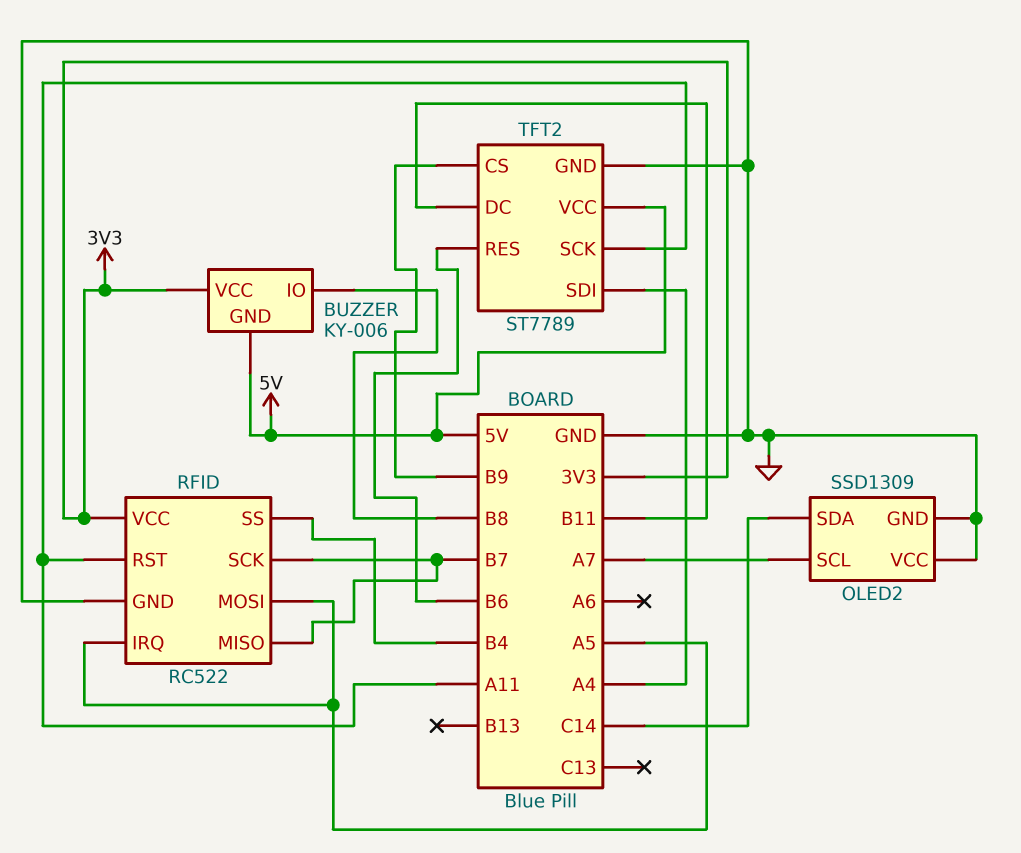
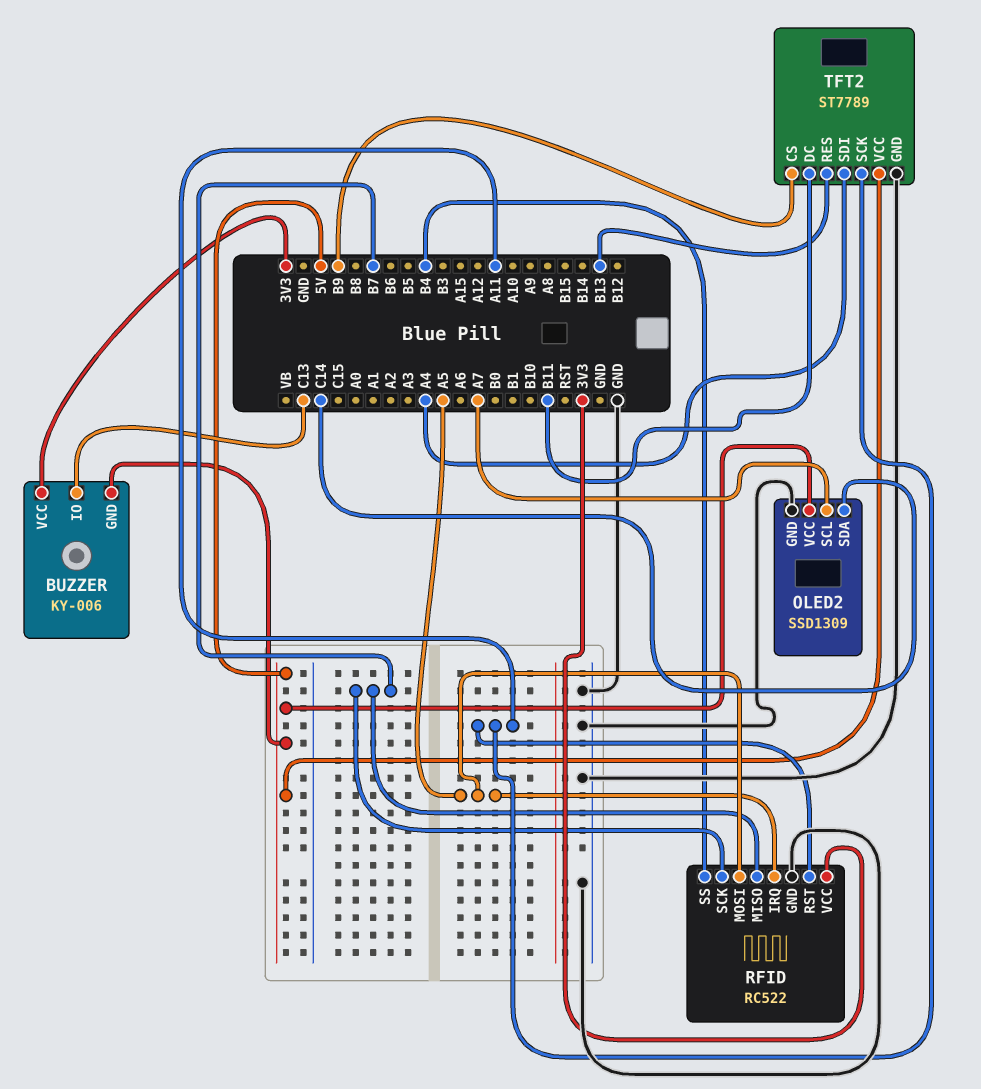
BUZZER pin IO: B8 -> C13
OLED2 pin VCC: GND -> 5V
TFT2 pin RES: B6 -> B13

